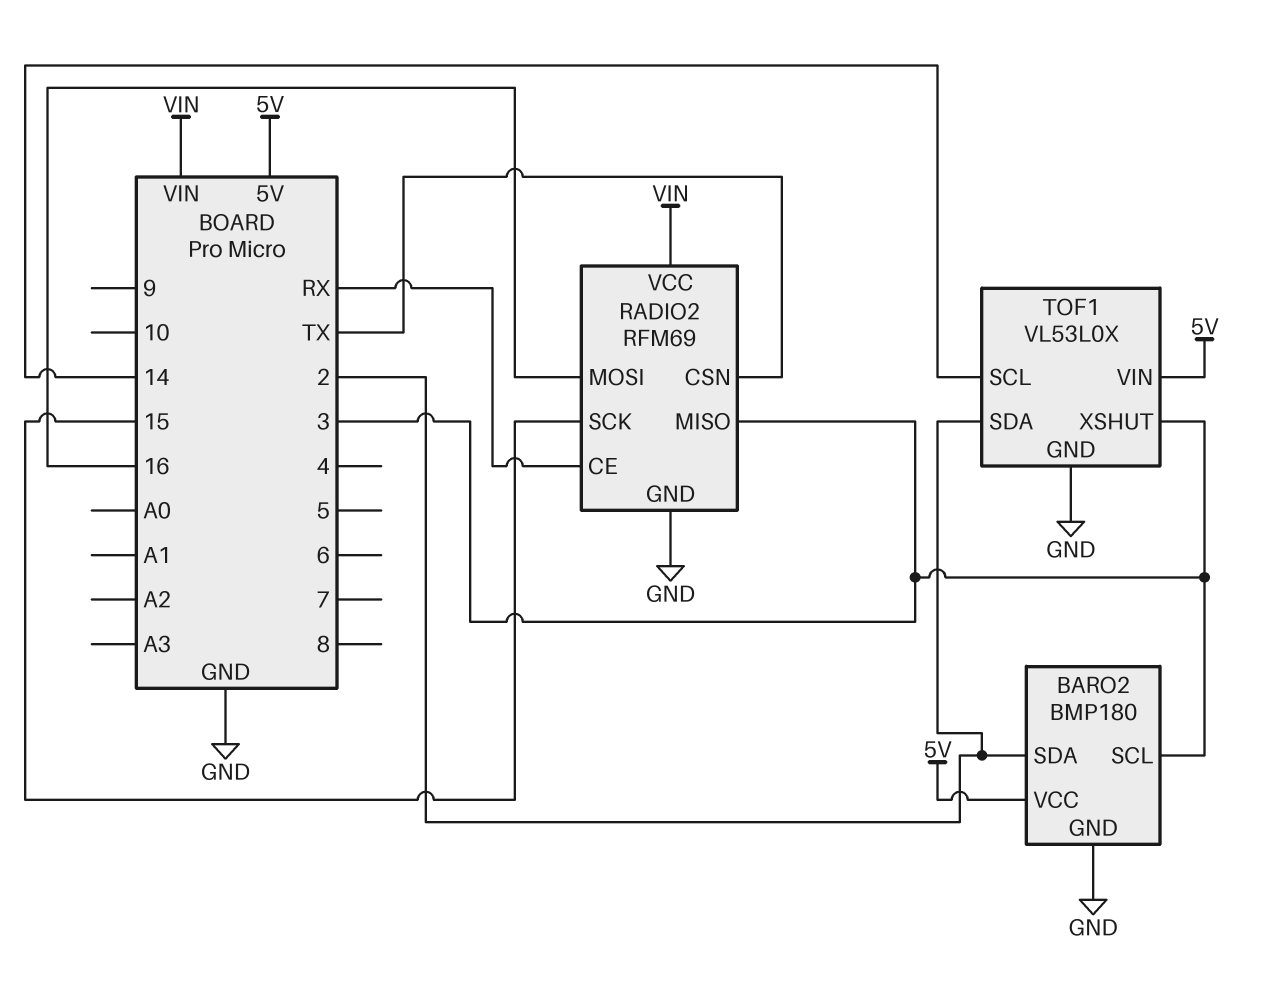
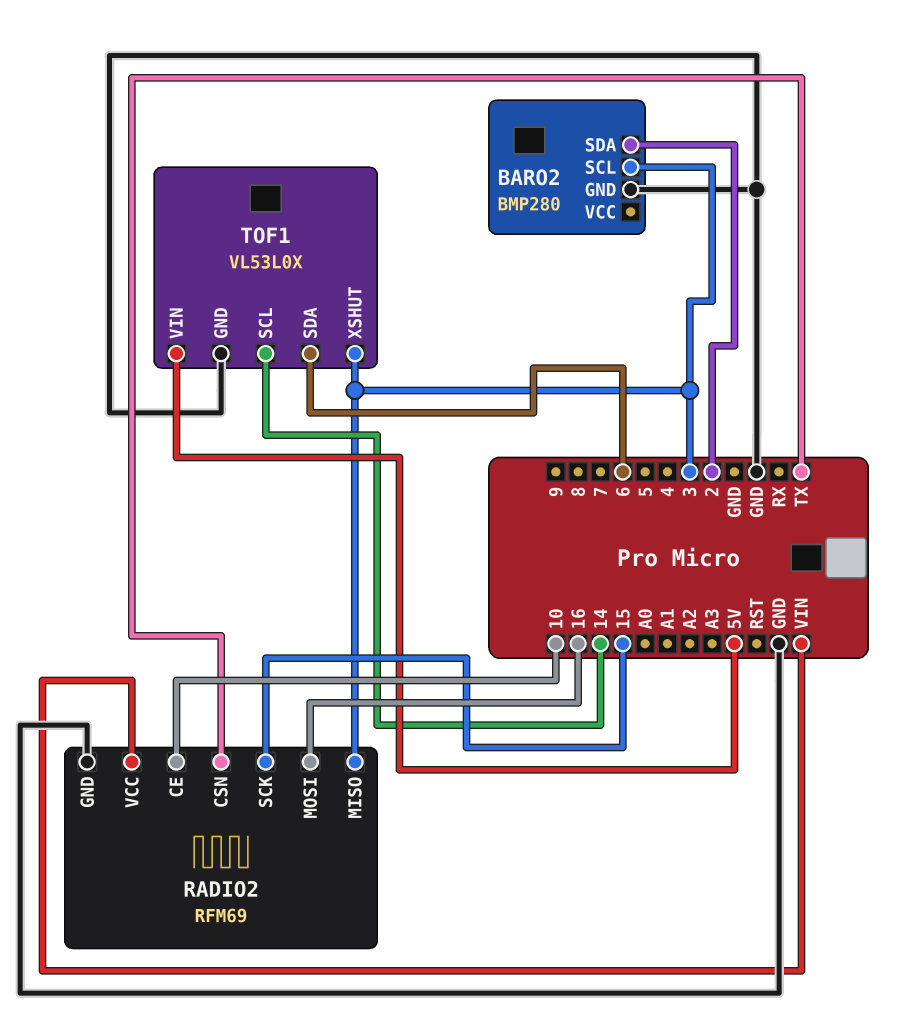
BARO2: BMP180 -> BMP280
BARO2 pin VCC: 5V -> none
RADIO2 pin CE: RX -> 10
TOF1 pin SDA: 2 -> 6

